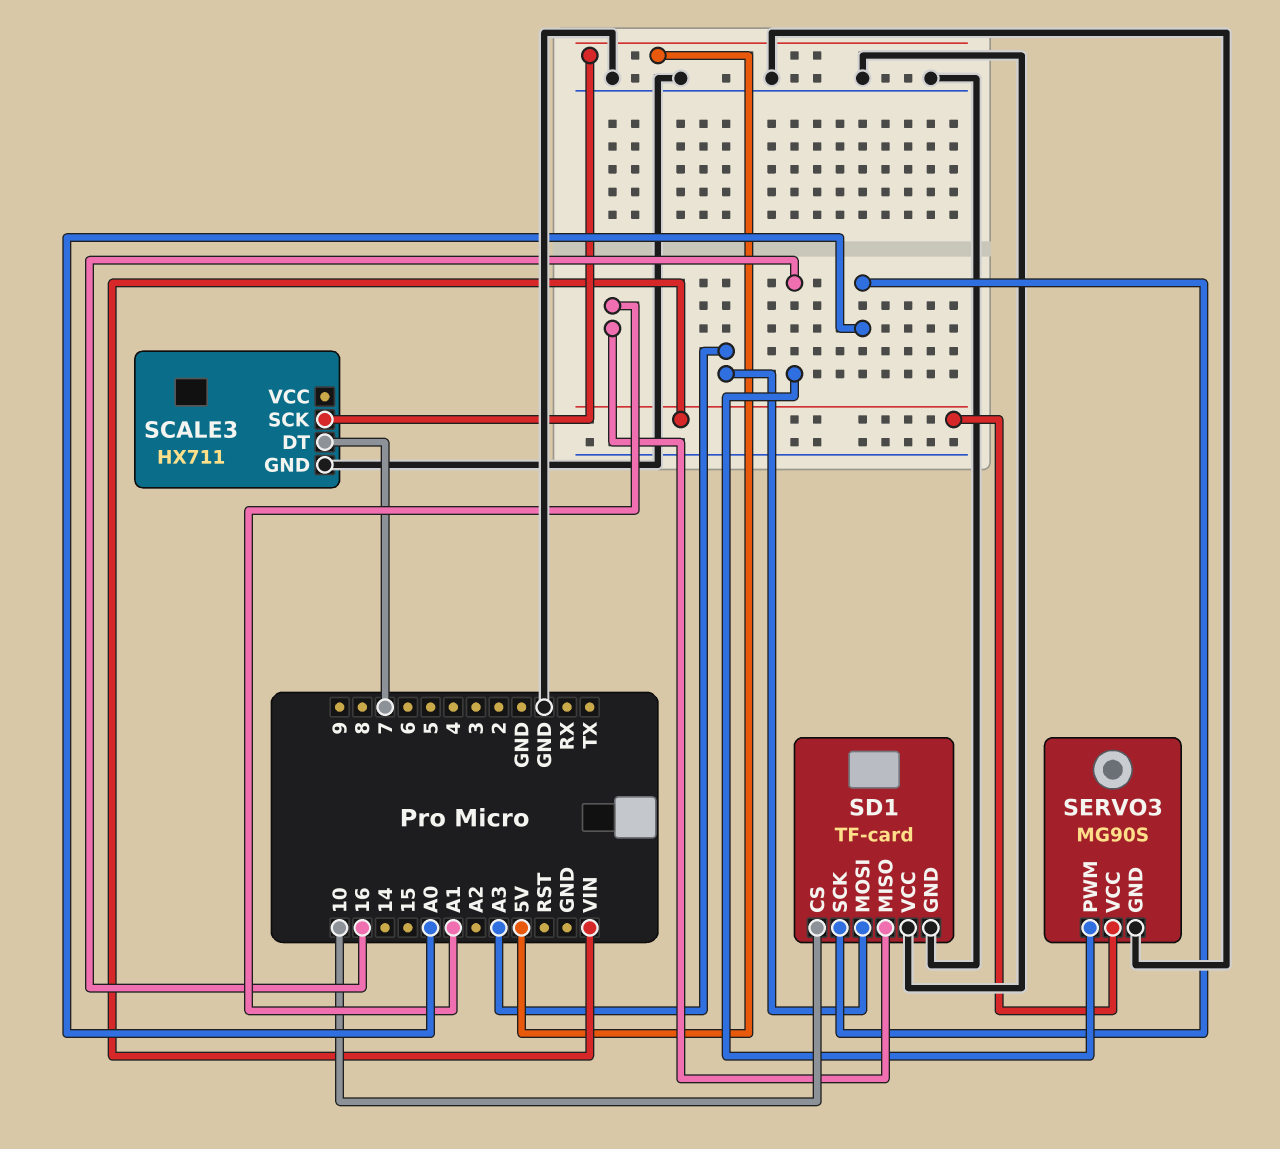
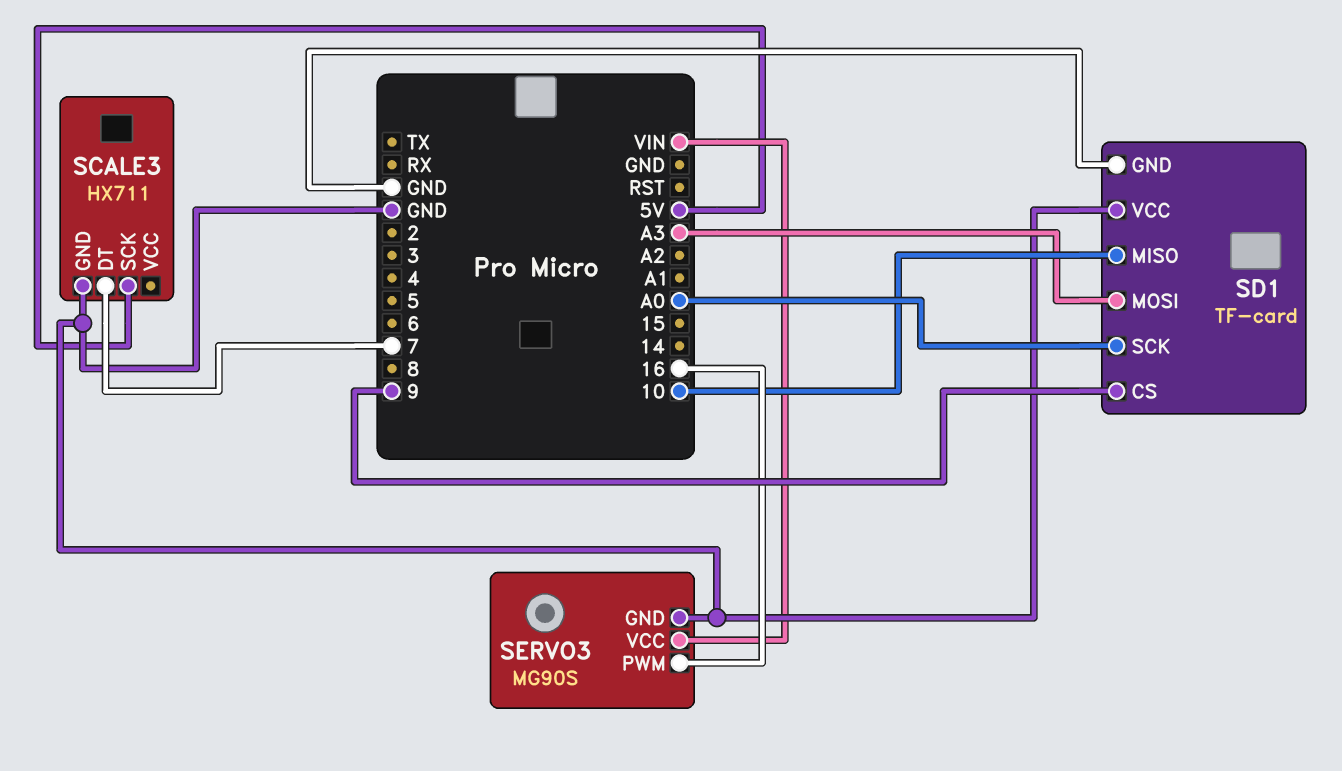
SD1 pin CS: 10 -> 9
SD1 pin MISO: A1 -> 10

